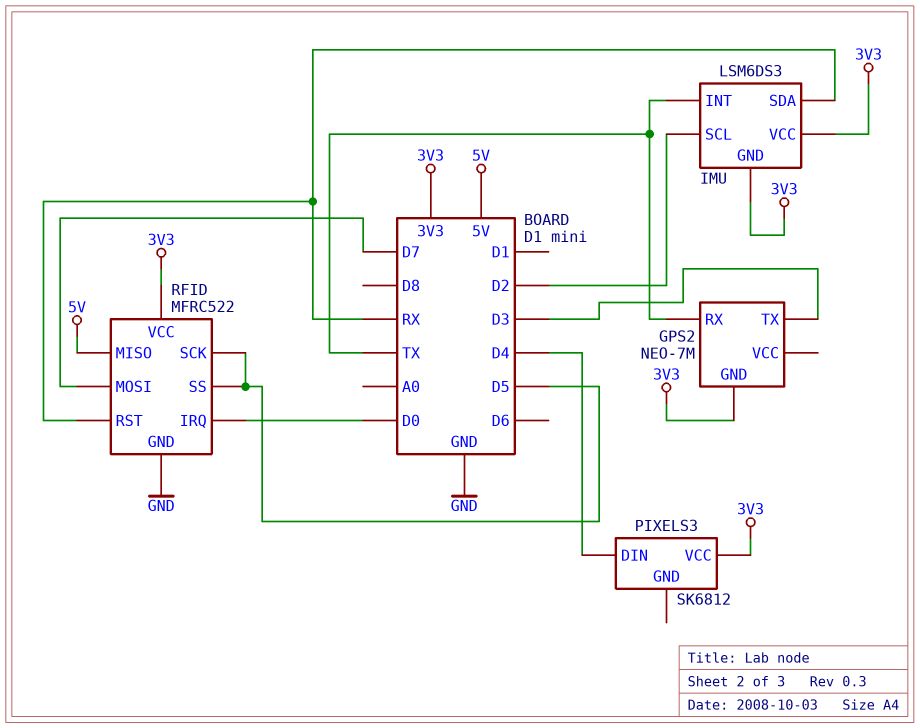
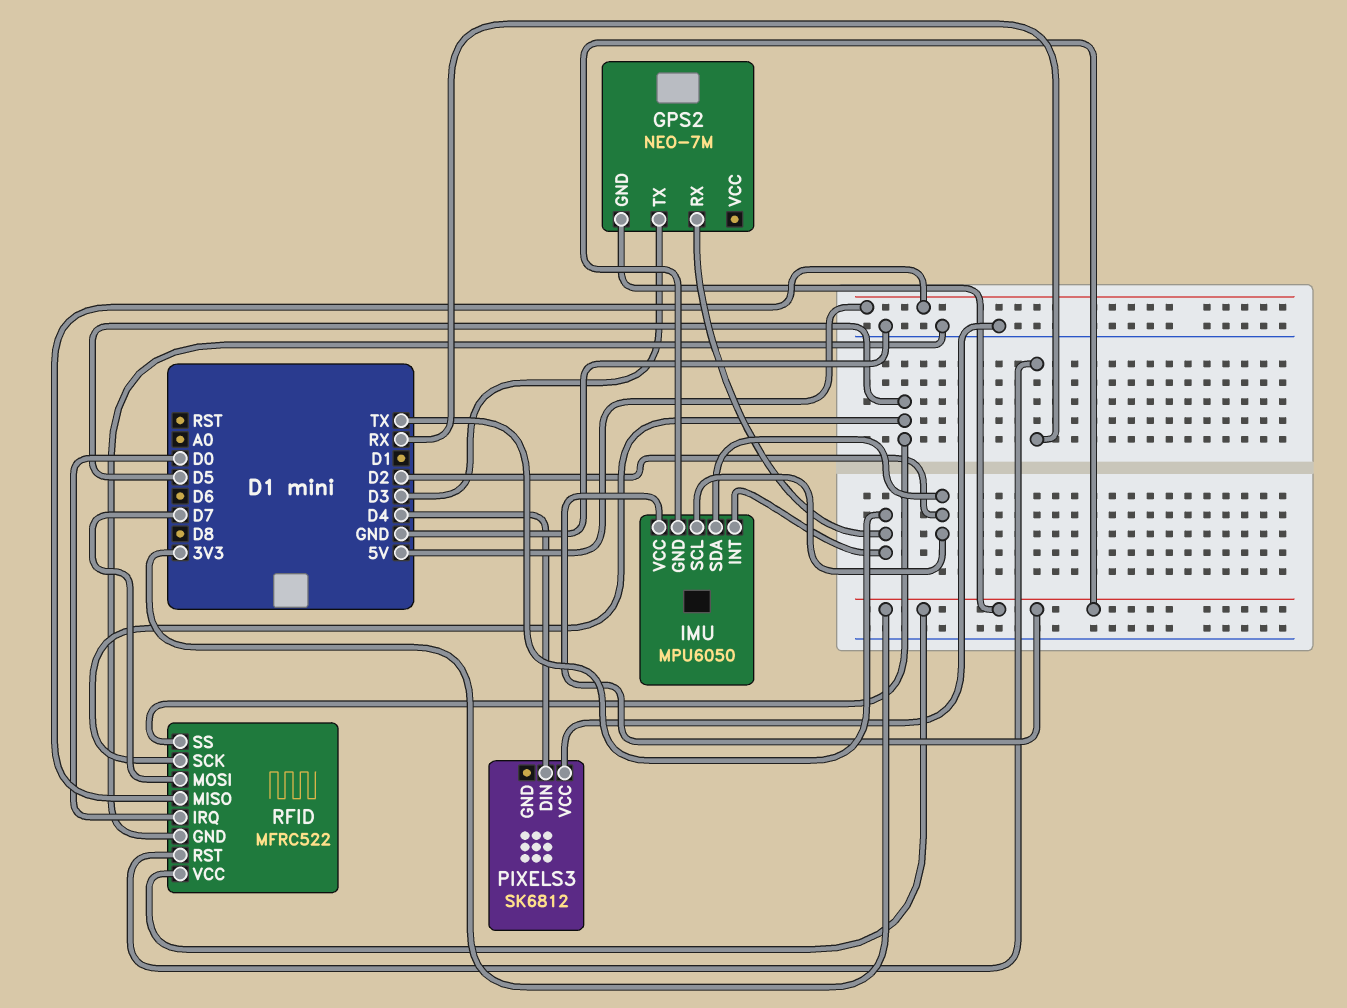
IMU: LSM6DS3 -> MPU6050
IMU pin SDA: RX -> D2
PIXELS3 pin VCC: 3V3 -> GND

